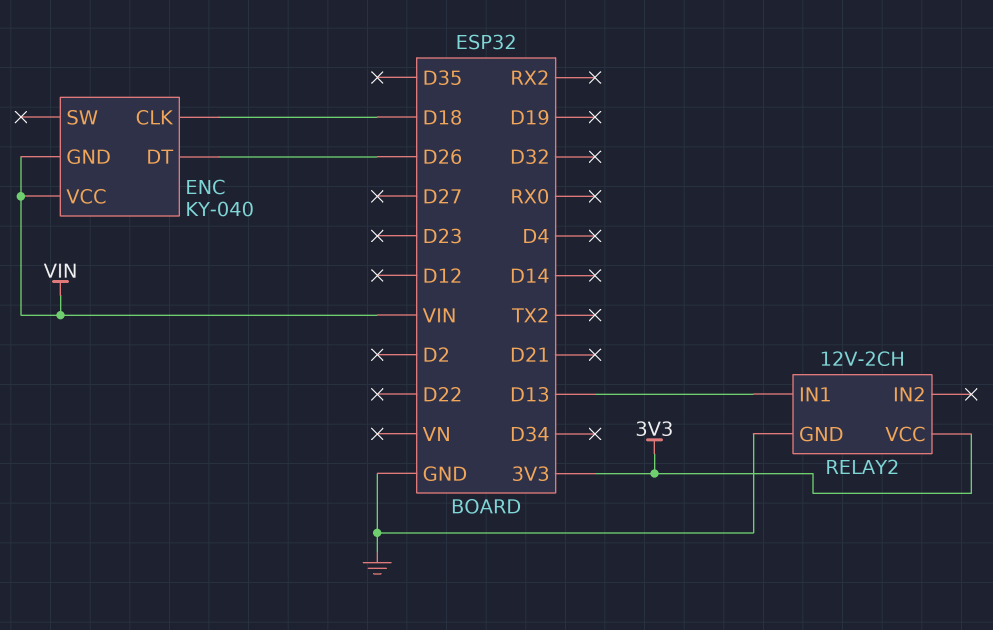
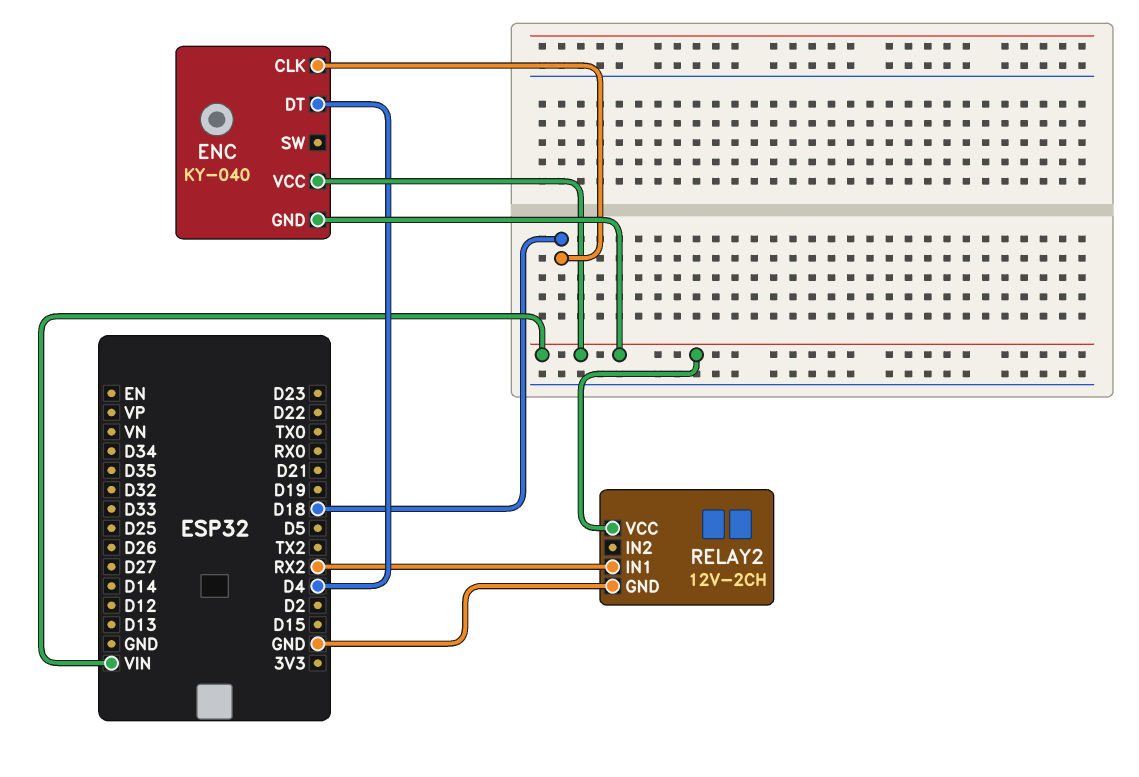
ENC pin DT: D26 -> D4
RELAY2 pin IN1: D13 -> RX2
RELAY2 pin VCC: 3V3 -> VIN

